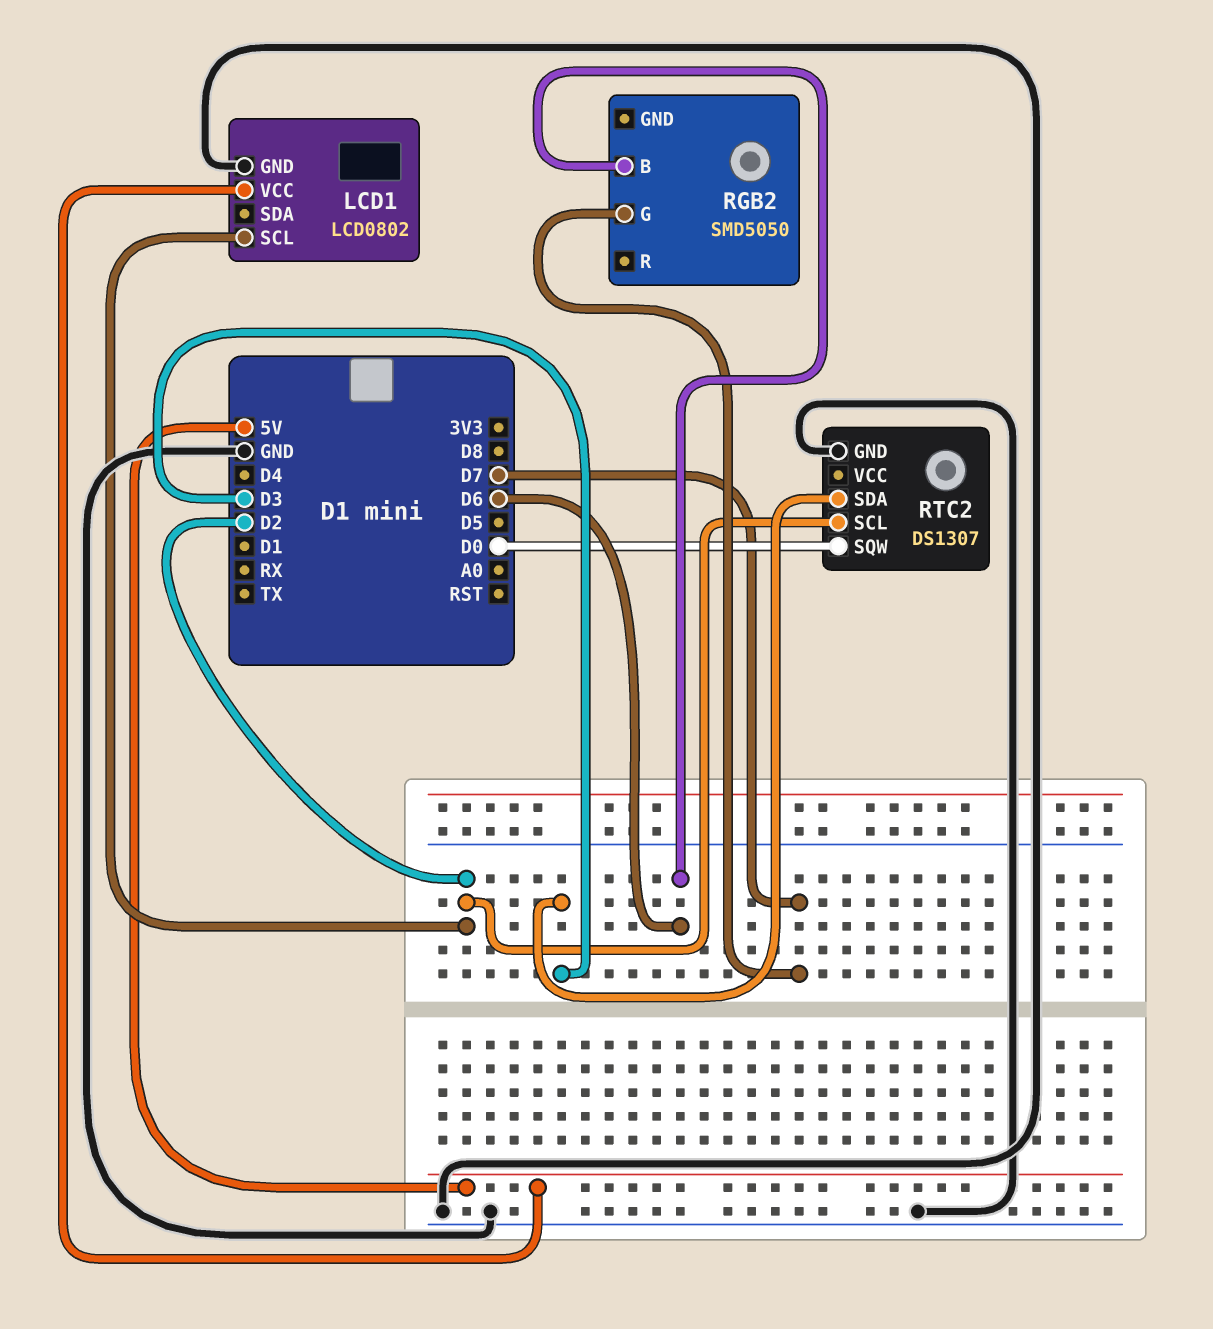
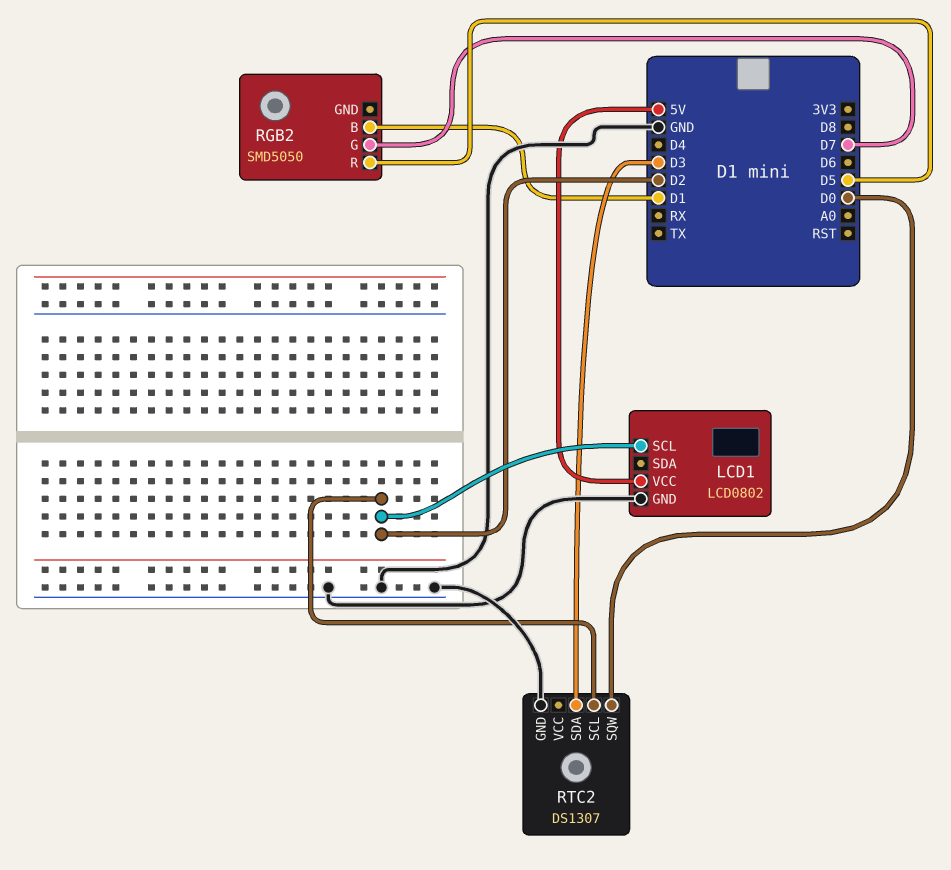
RGB2 pin B: D6 -> D1
RGB2 pin R: none -> D5

